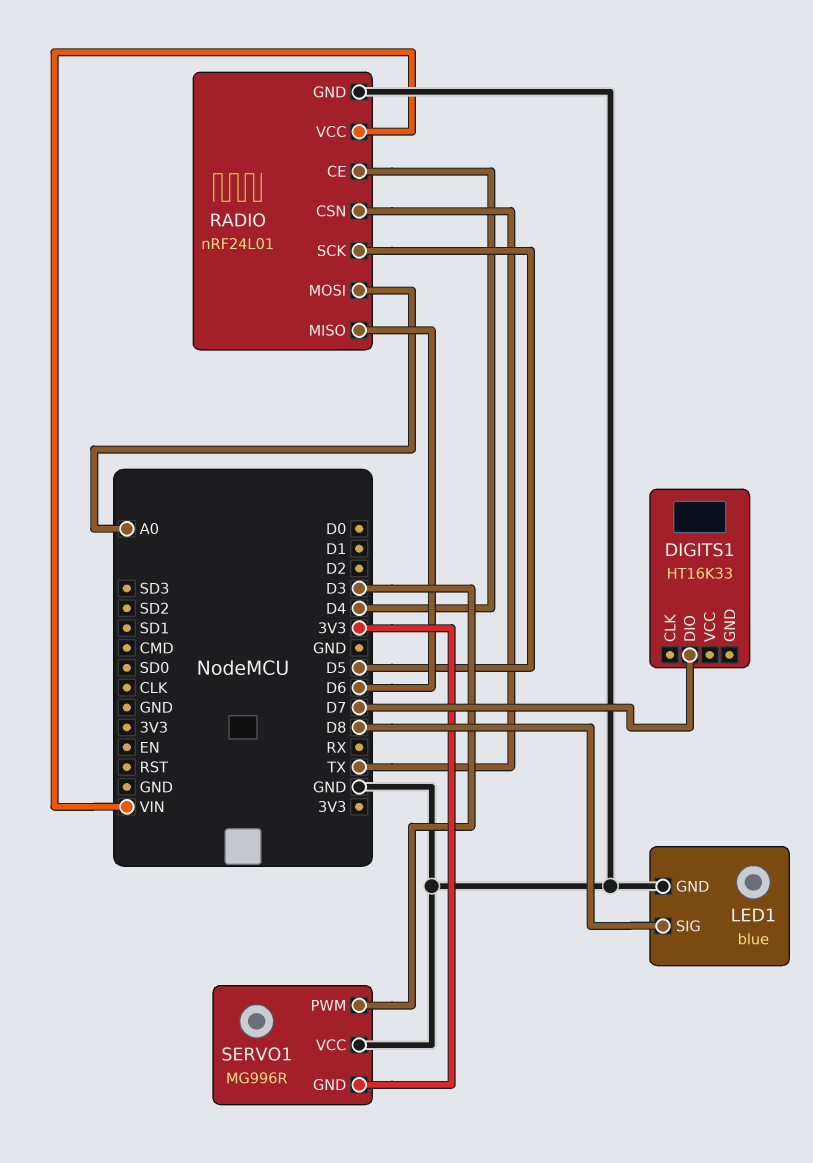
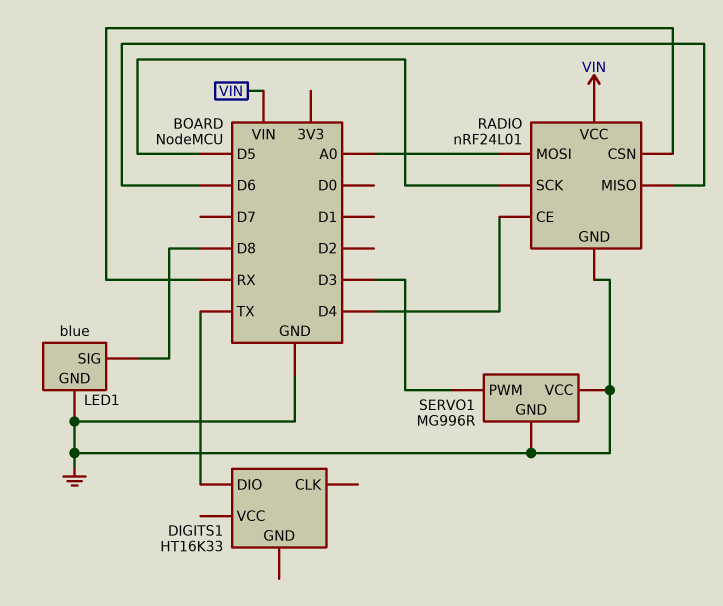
DIGITS1 pin DIO: D7 -> TX
RADIO pin CSN: TX -> RX
SERVO1 pin GND: 3V3 -> GND

